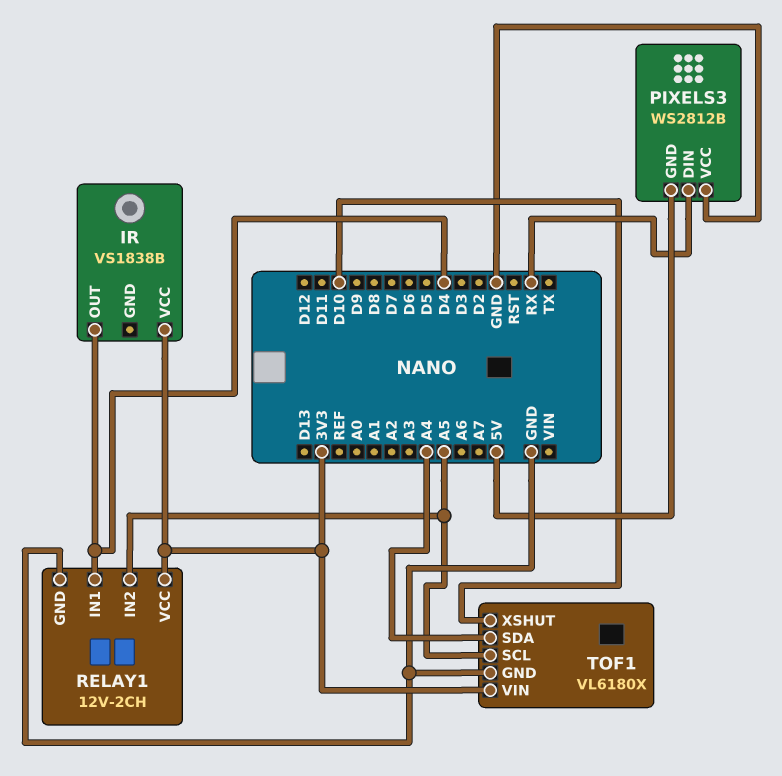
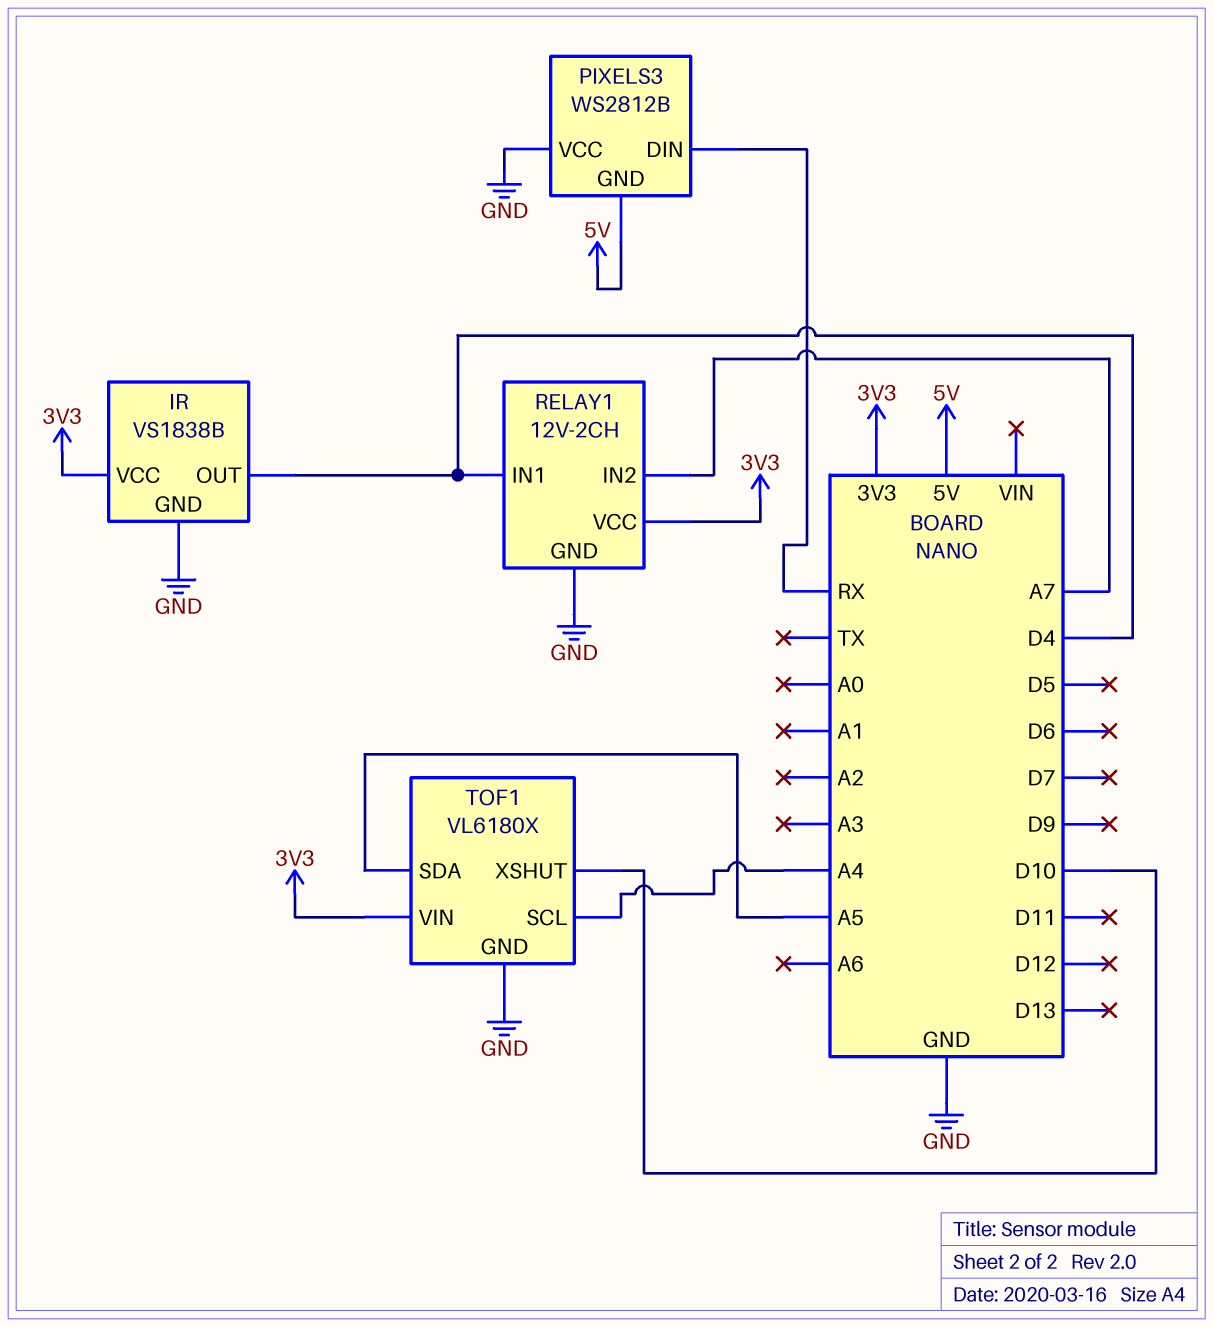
IR pin GND: none -> GND
RELAY1 pin IN2: A5 -> A7
TOF1 pin SCL: A5 -> A4
TOF1 pin SDA: A4 -> A5

